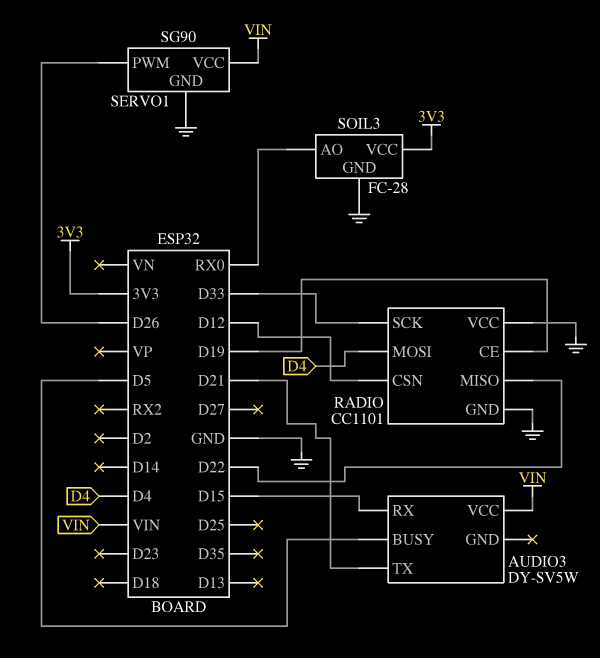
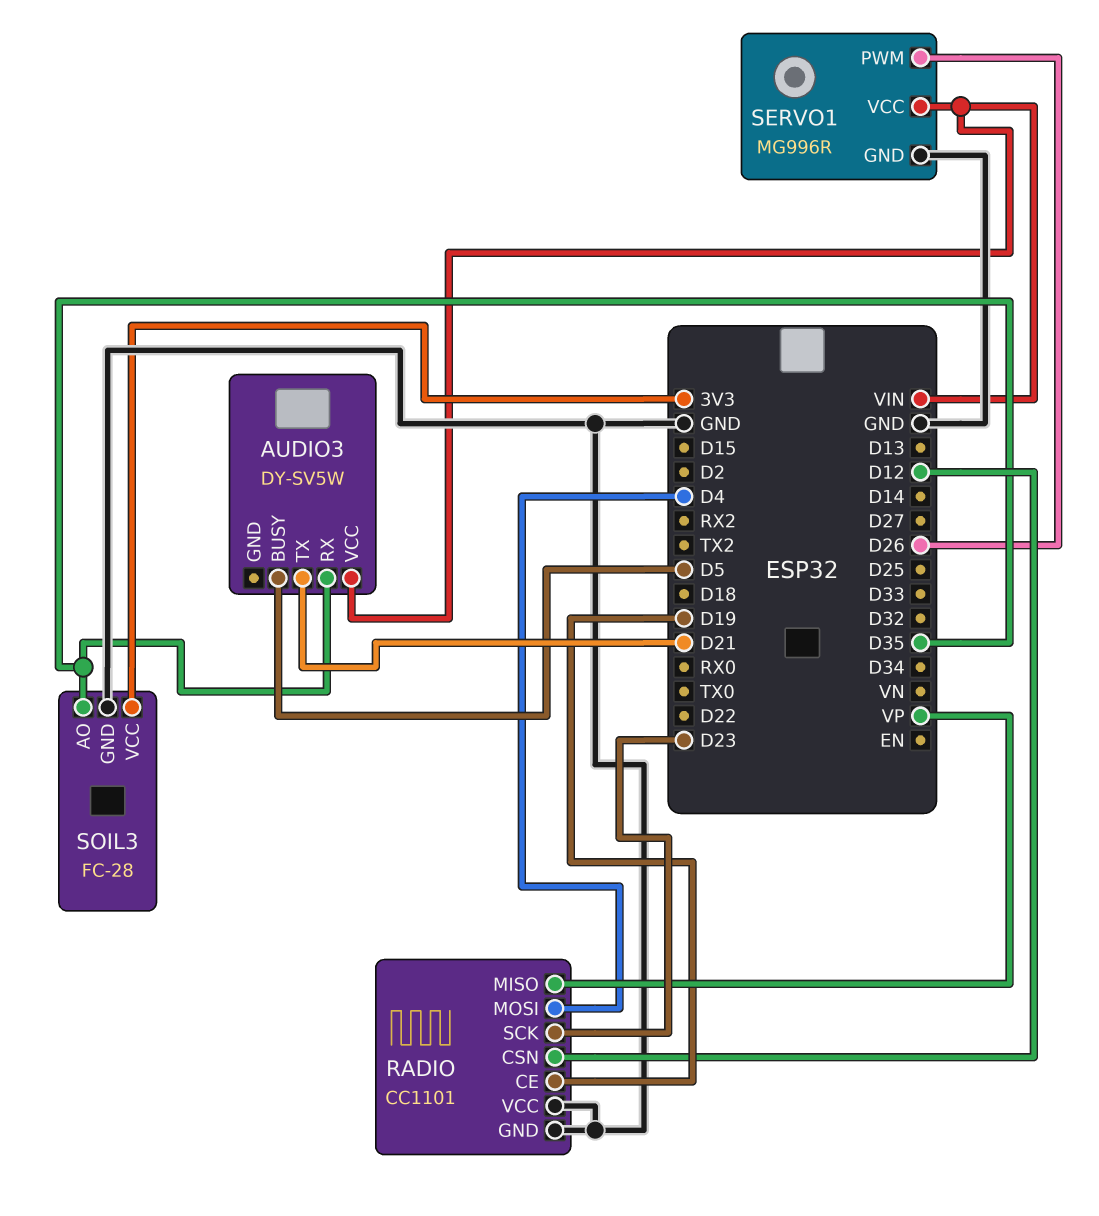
AUDIO3 pin RX: D15 -> D35
RADIO pin MISO: D22 -> VP
RADIO pin SCK: D33 -> D23
SERVO1: SG90 -> MG996R
SOIL3 pin AO: RX0 -> D35

